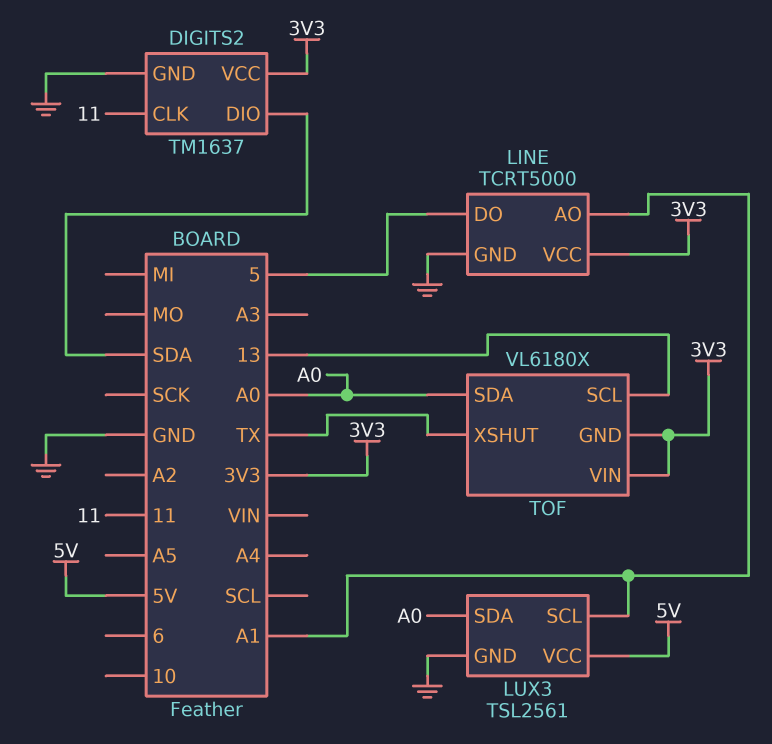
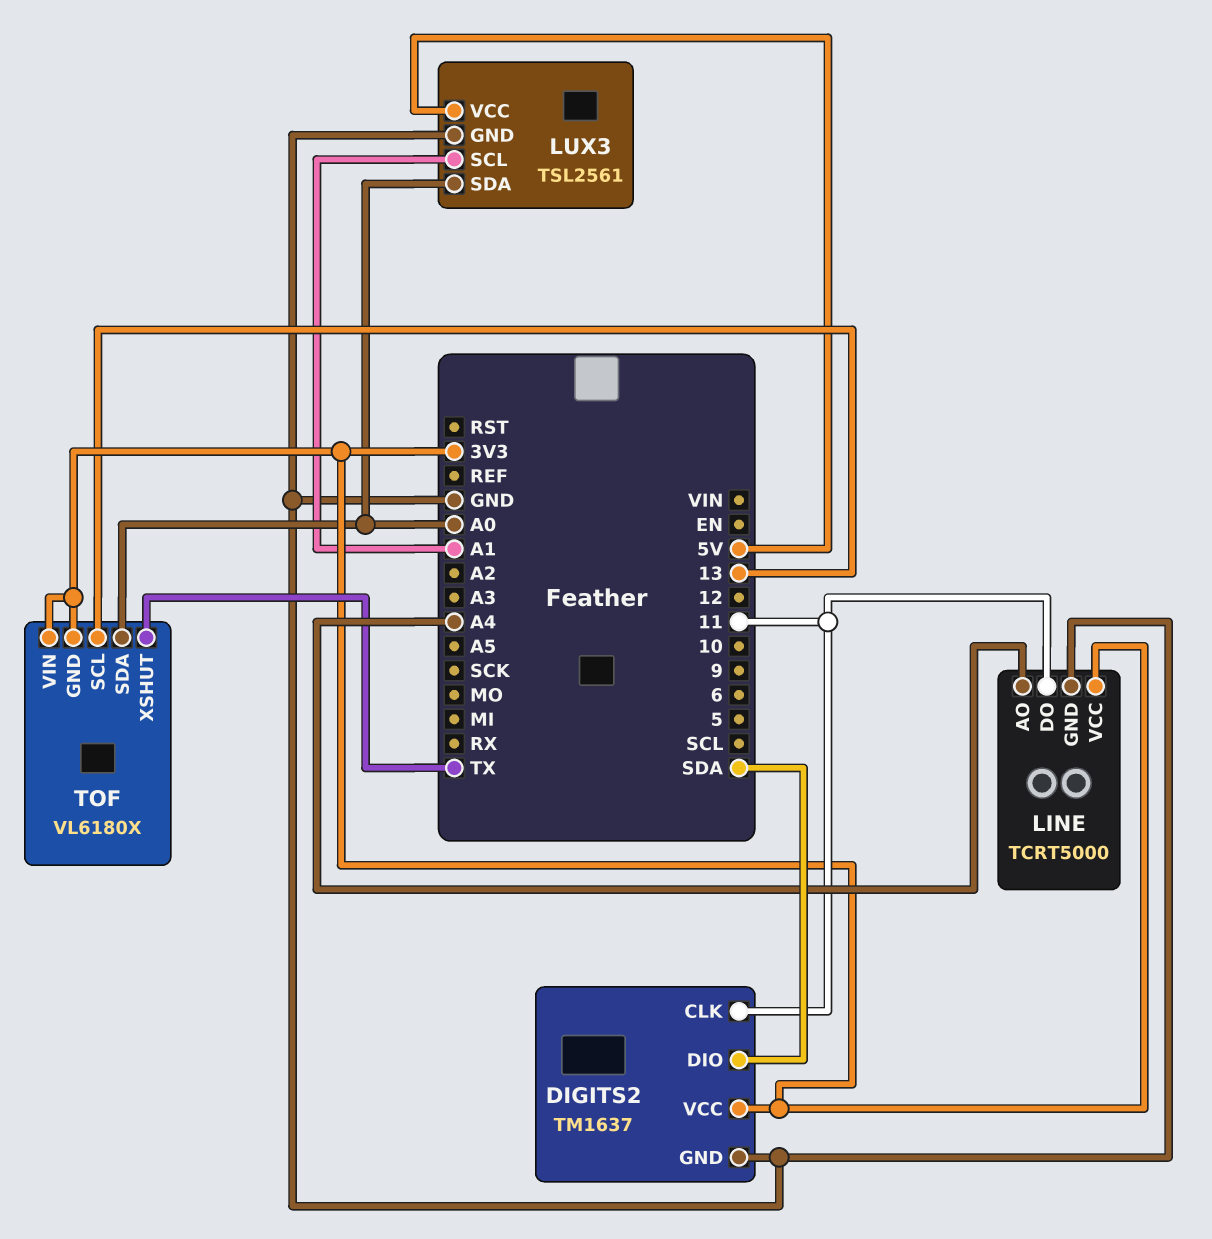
LINE pin AO: A1 -> A4
LINE pin DO: 5 -> 11

